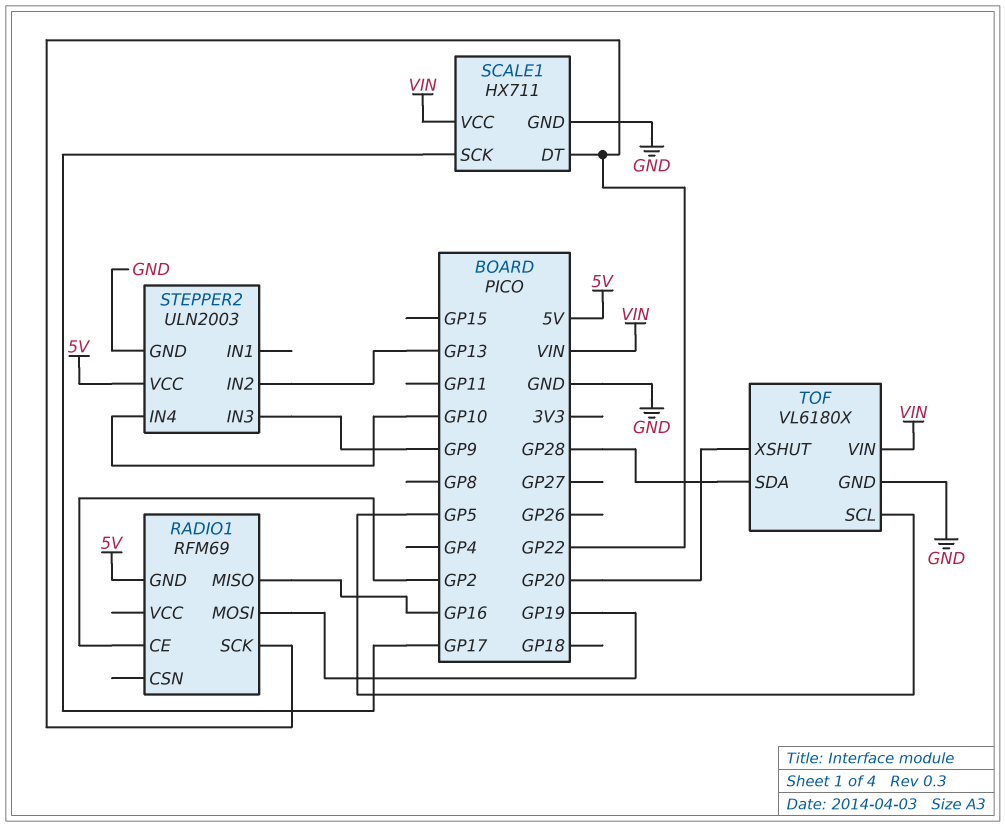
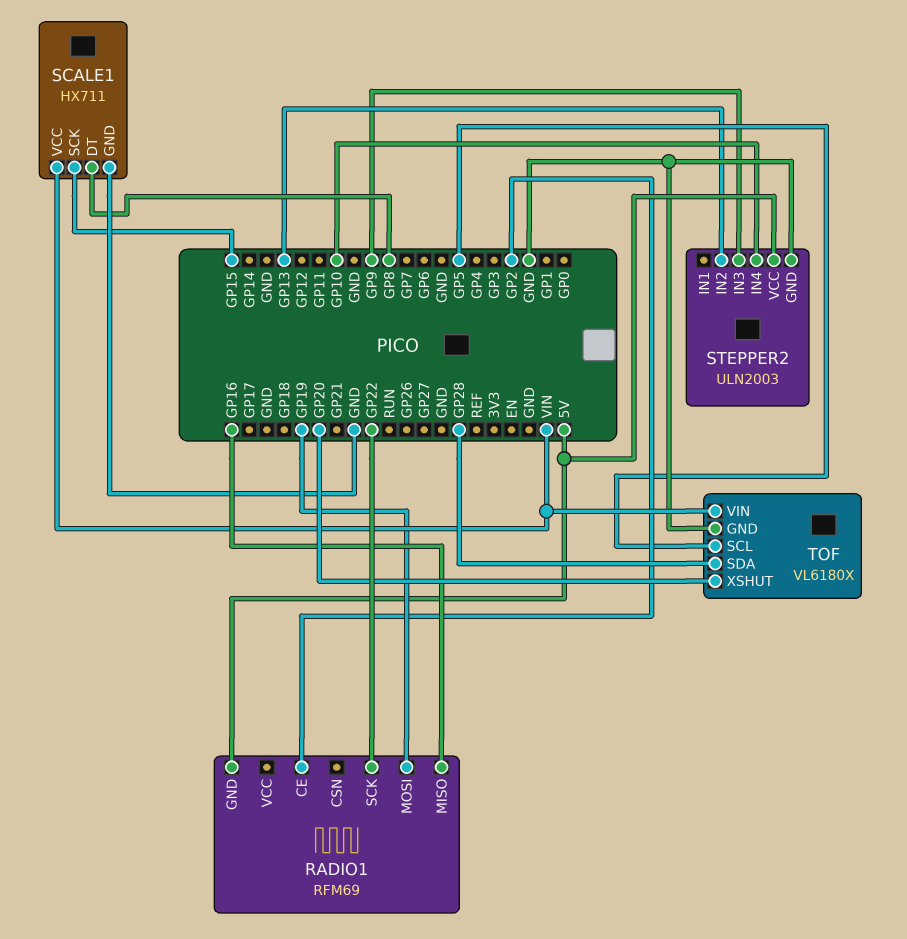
SCALE1 pin DT: GP22 -> GP8
SCALE1 pin SCK: GP17 -> GP15

